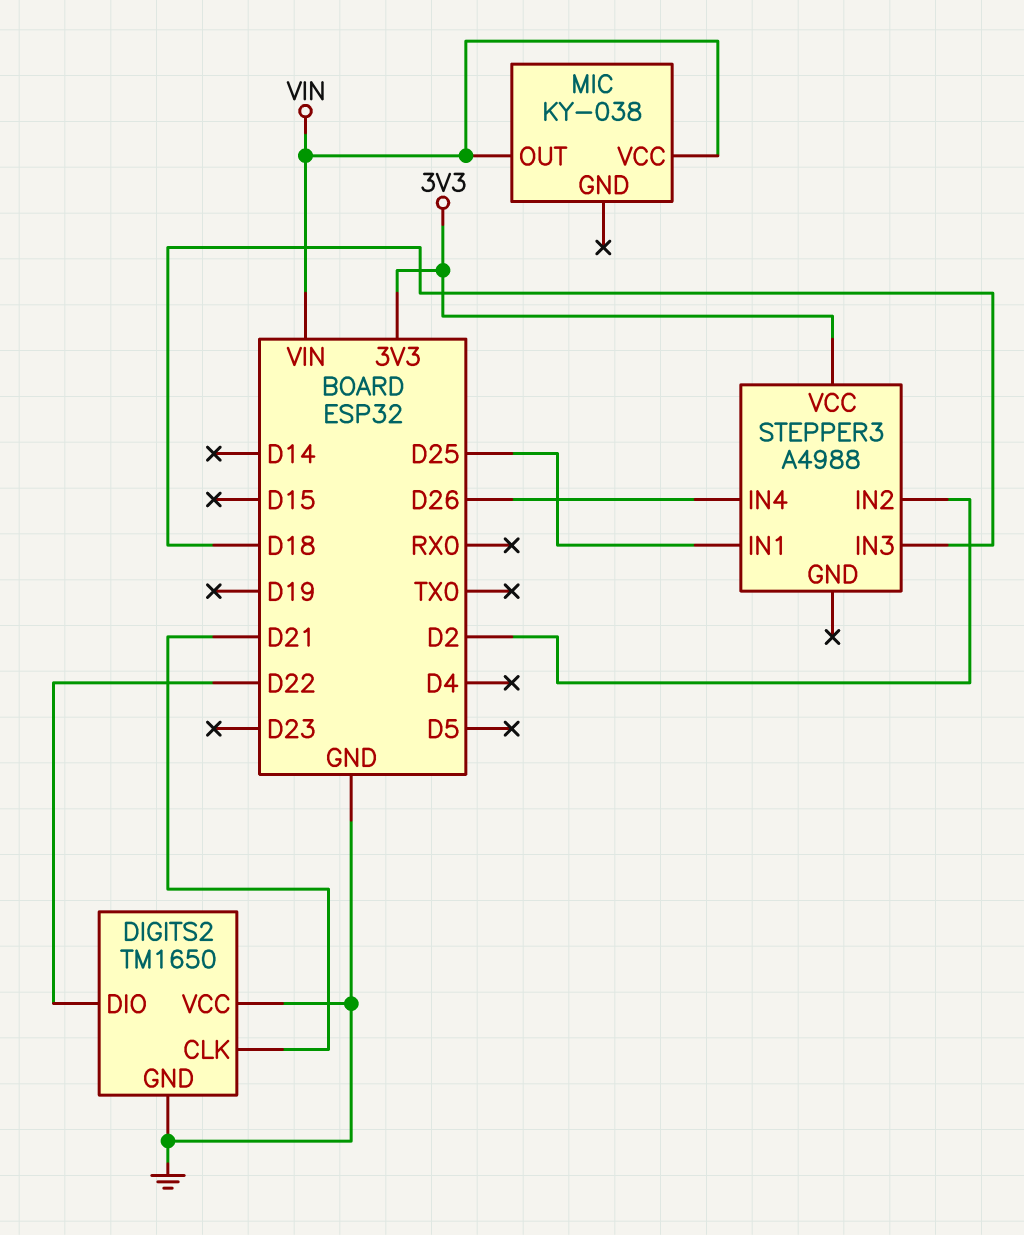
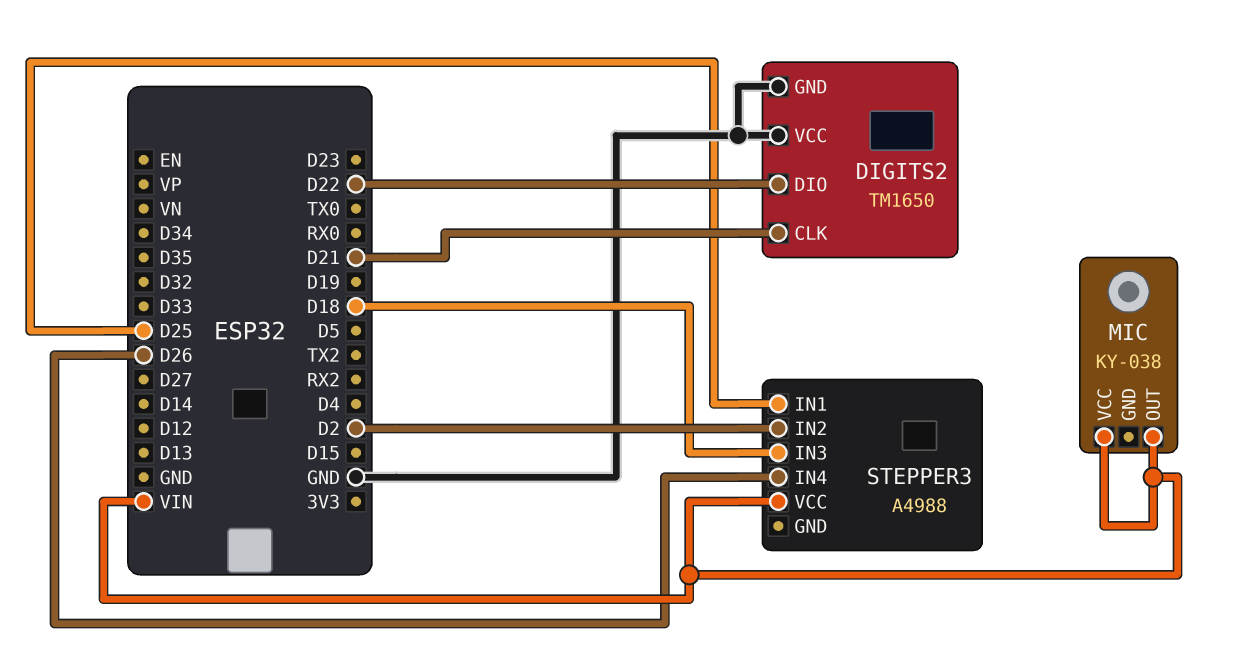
STEPPER3 pin VCC: 3V3 -> VIN

